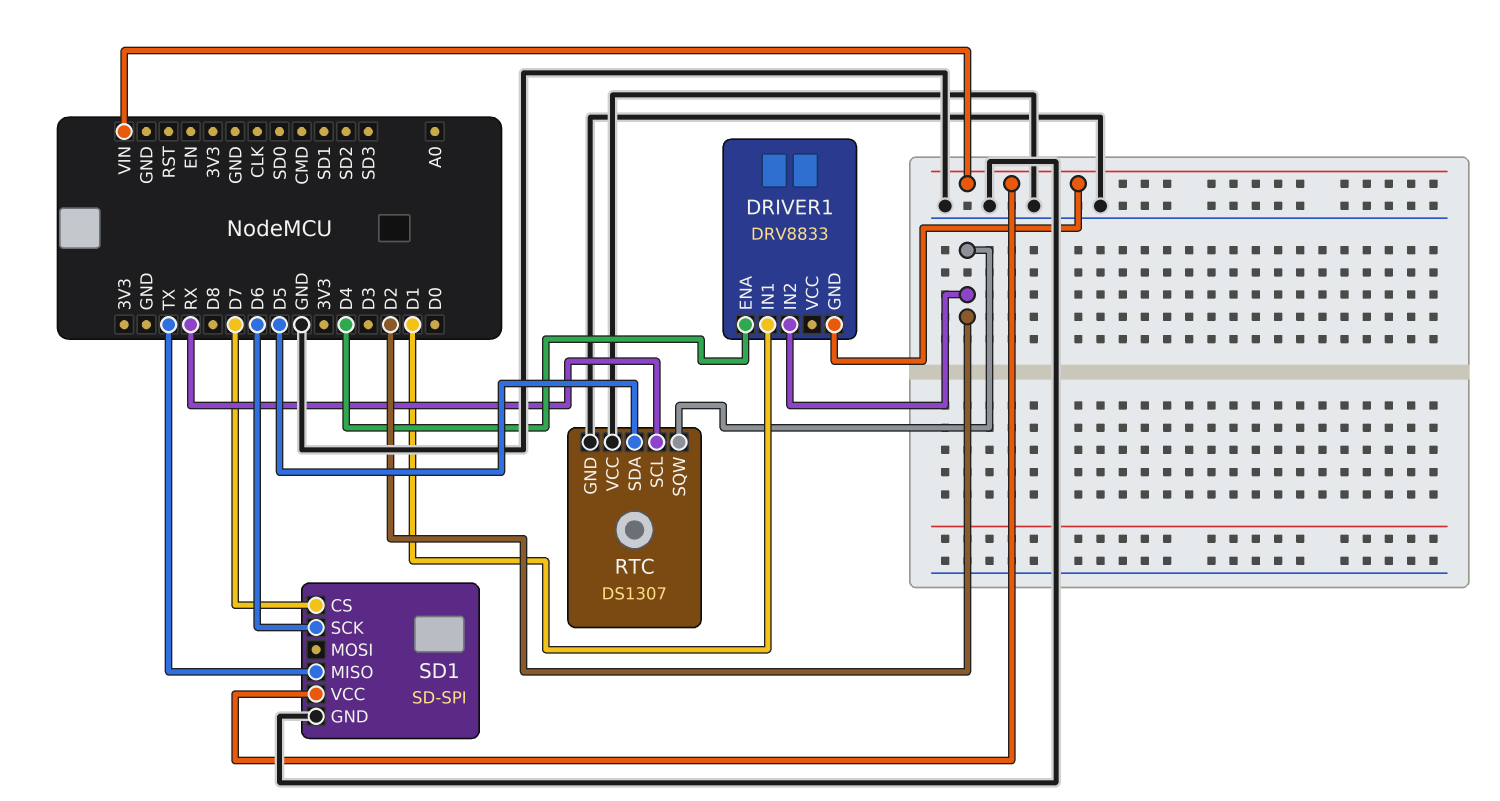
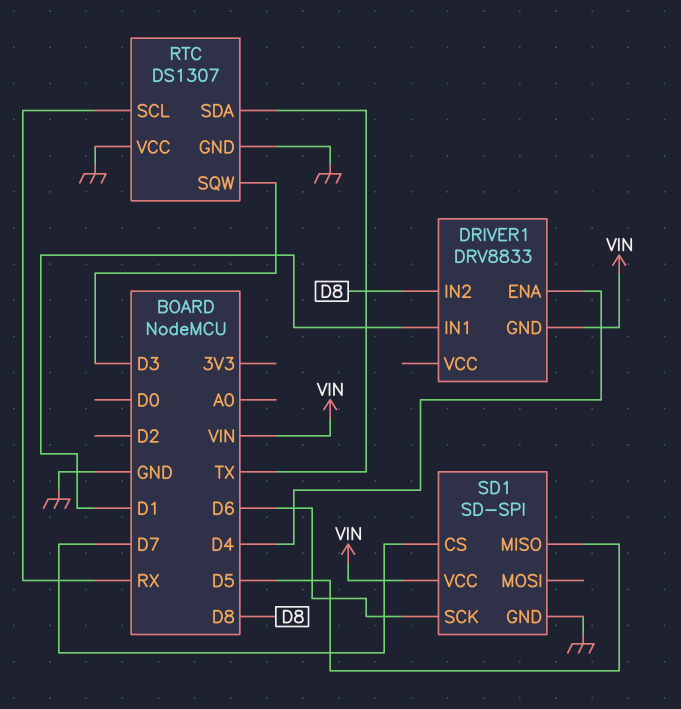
DRIVER1 pin IN2: D2 -> D8
RTC pin SDA: D5 -> TX
RTC pin SQW: D2 -> D3
SD1 pin MISO: TX -> D5

